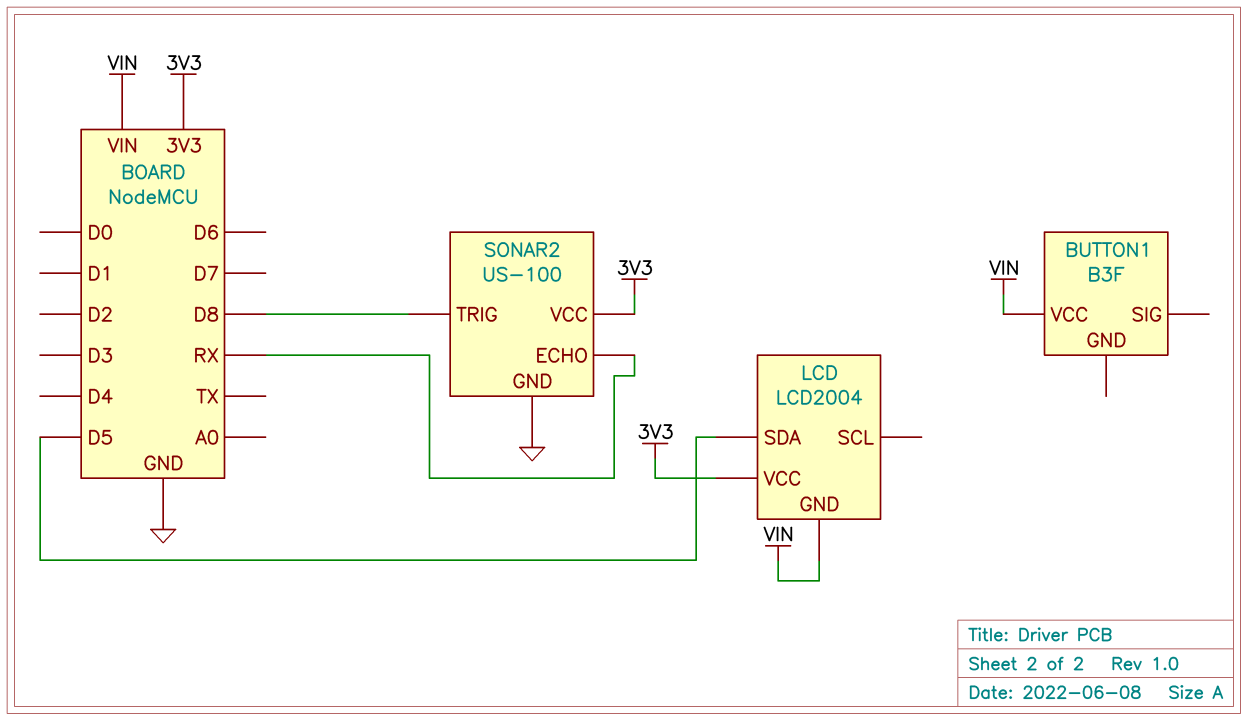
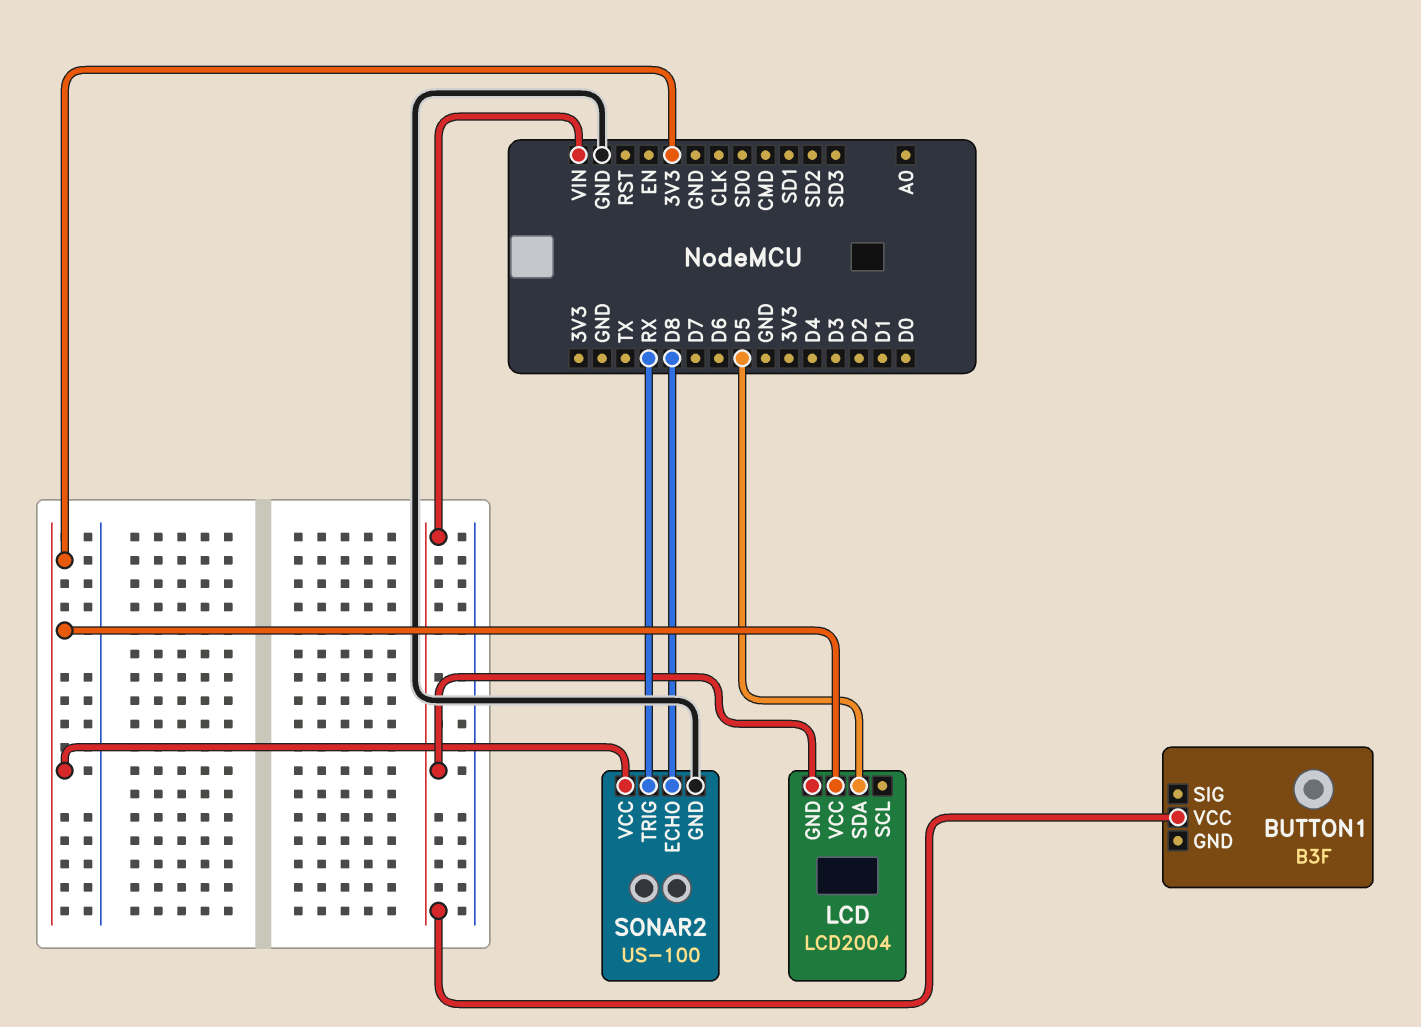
SONAR2 pin ECHO: RX -> D8
SONAR2 pin TRIG: D8 -> RX

